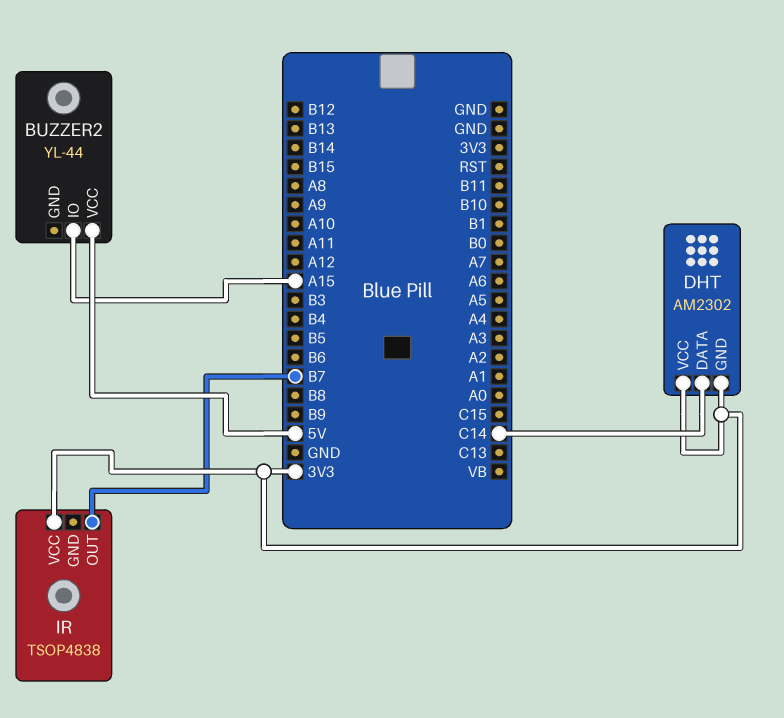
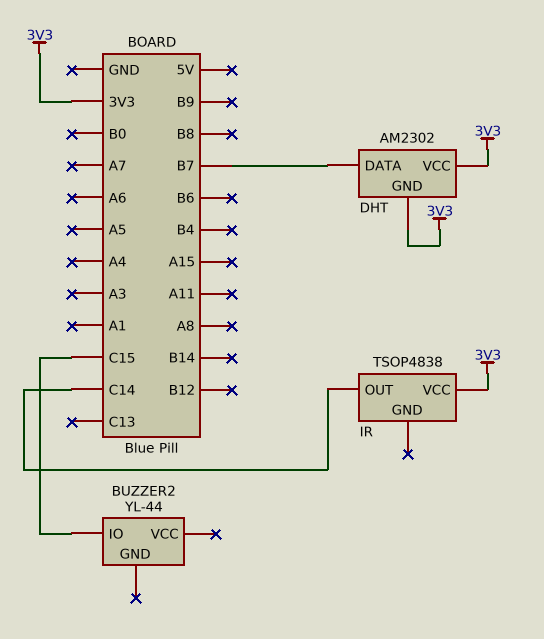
BUZZER2 pin IO: A15 -> C15
BUZZER2 pin VCC: 5V -> none
DHT pin DATA: C14 -> B7
IR pin OUT: B7 -> C14

